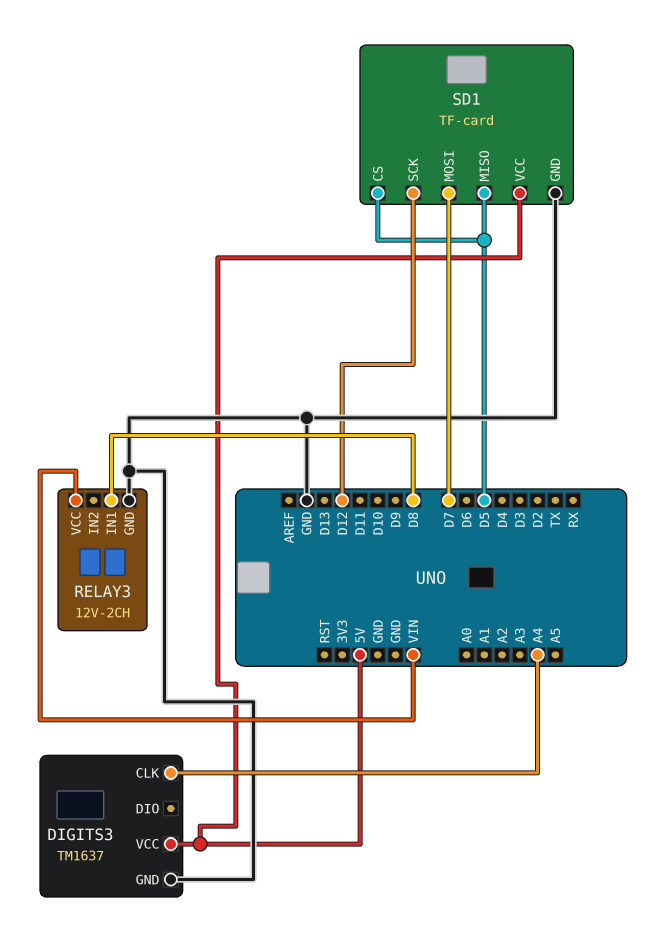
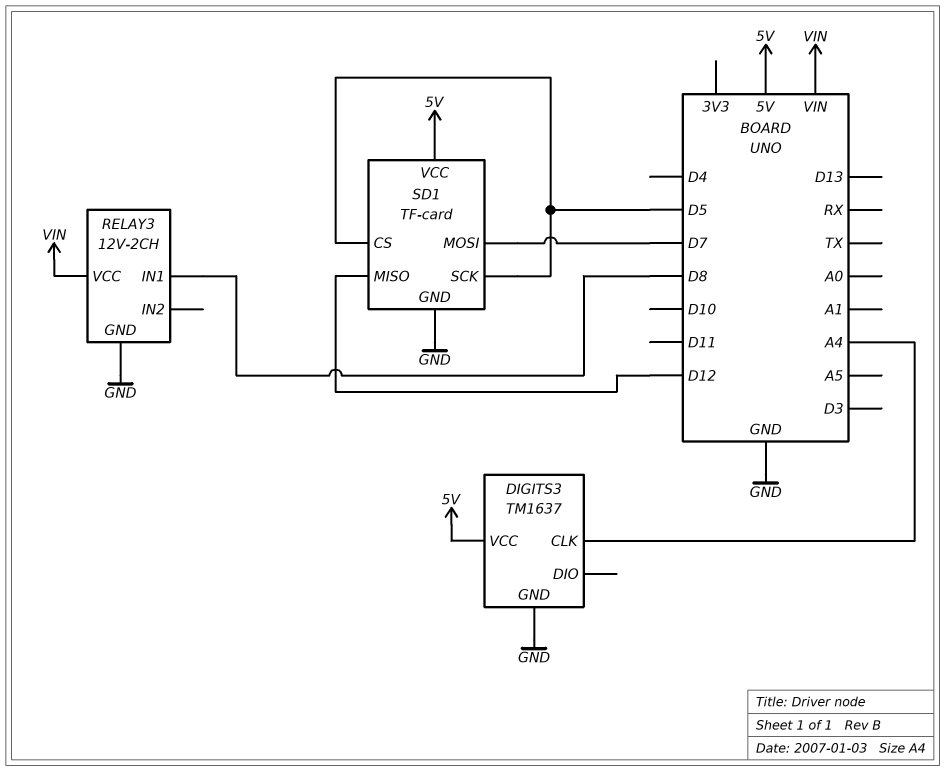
SD1 pin MISO: D5 -> D12
SD1 pin SCK: D12 -> D5

